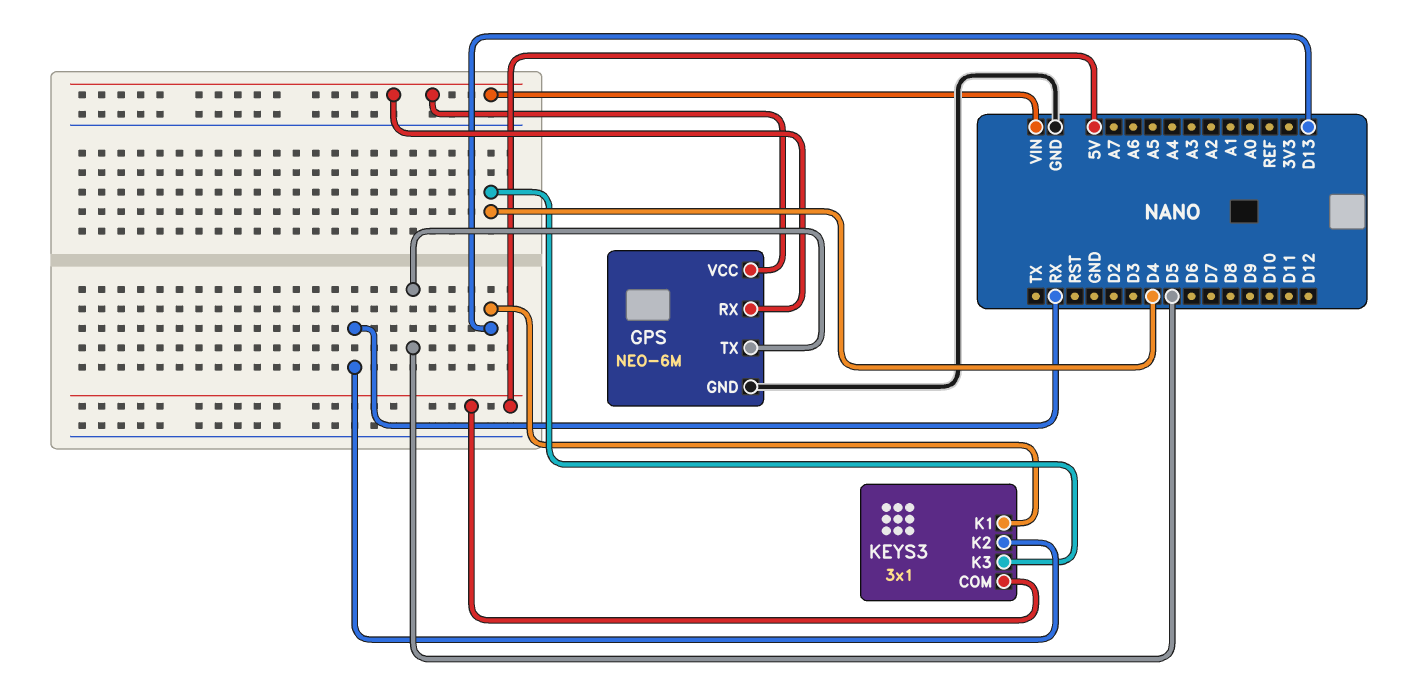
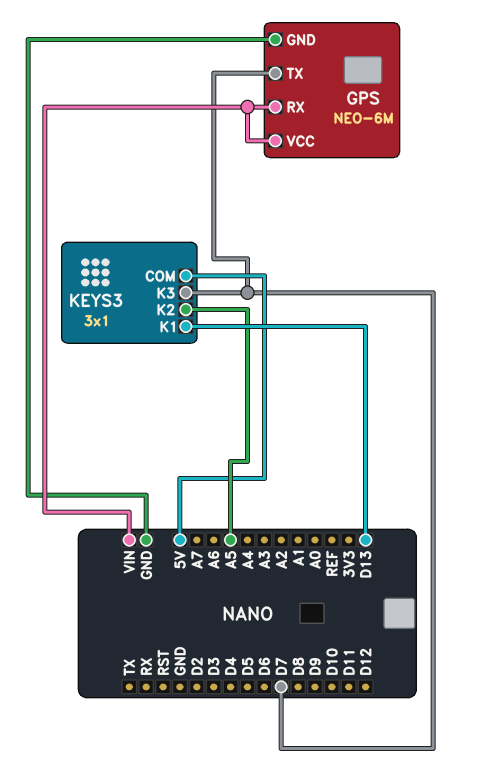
GPS pin TX: D5 -> D7
KEYS3 pin K2: RX -> A5
KEYS3 pin K3: D4 -> D7

